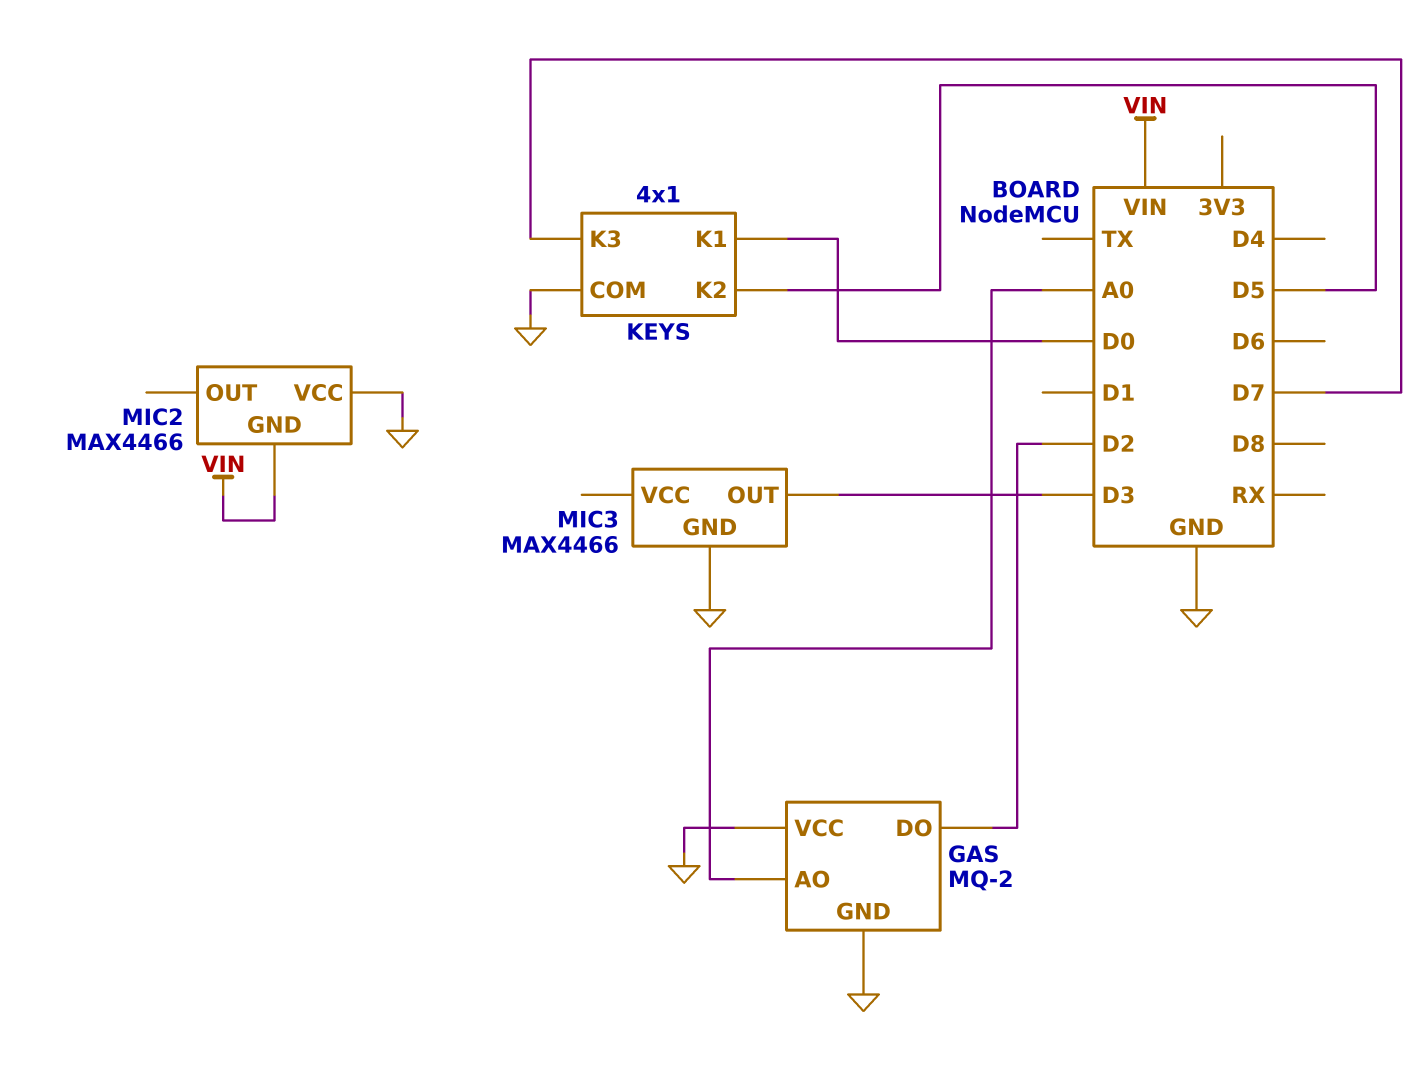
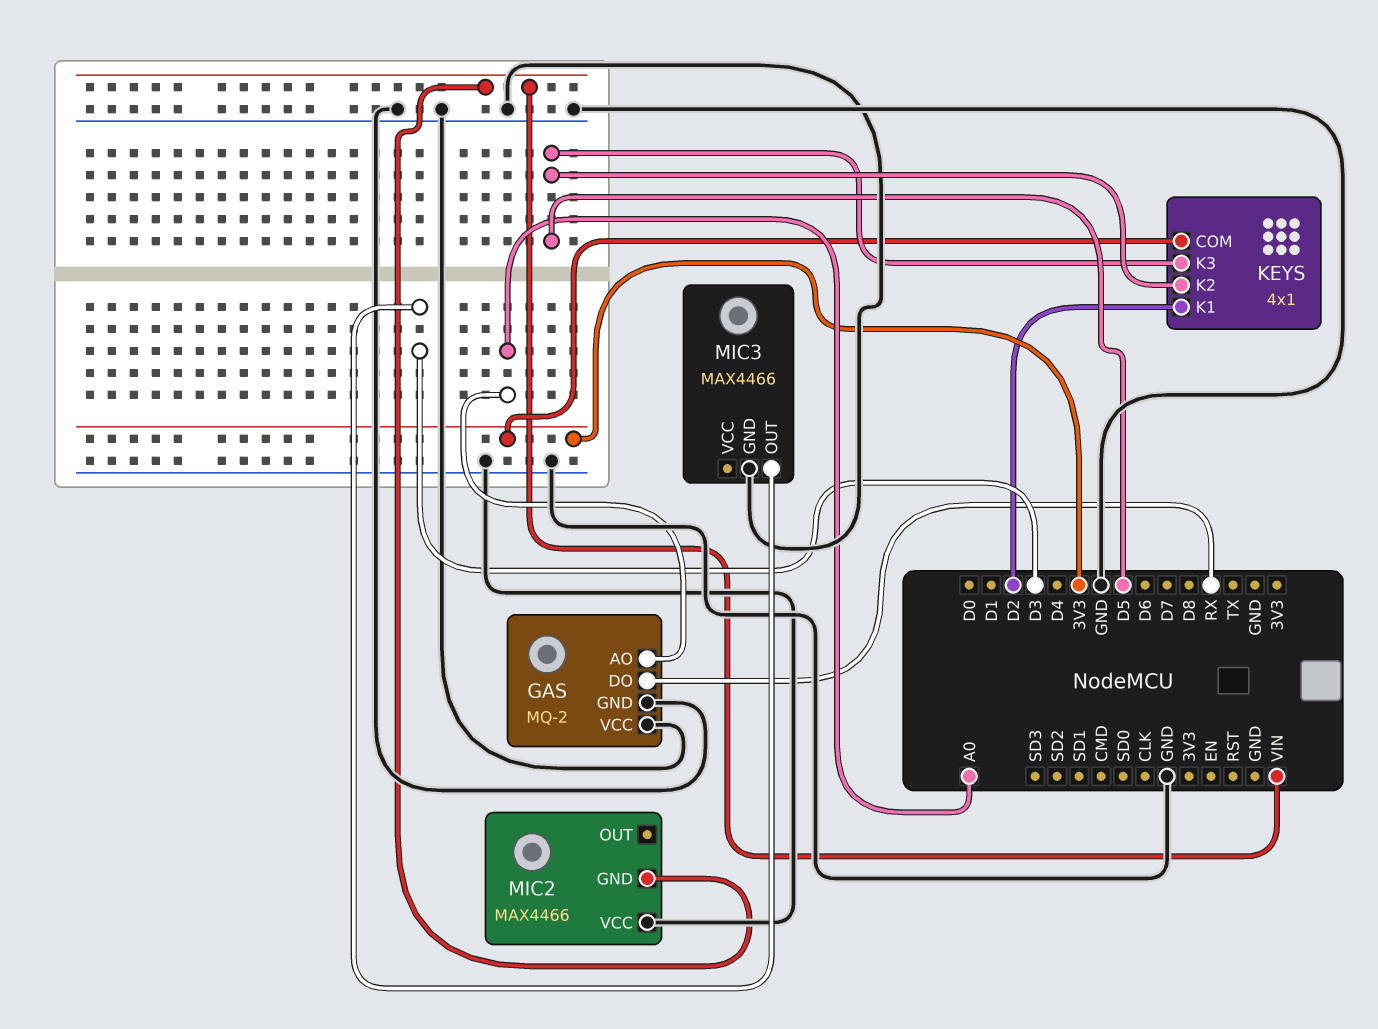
GAS pin DO: D2 -> RX
KEYS pin COM: GND -> 3V3
KEYS pin K1: D0 -> D2
KEYS pin K3: D7 -> D5

